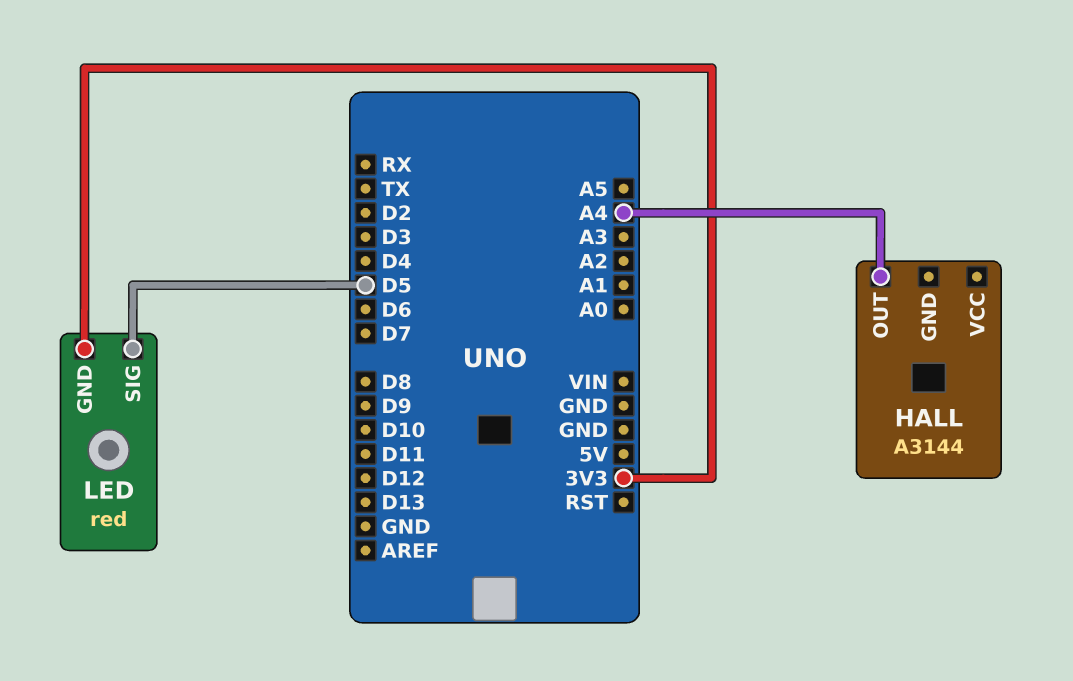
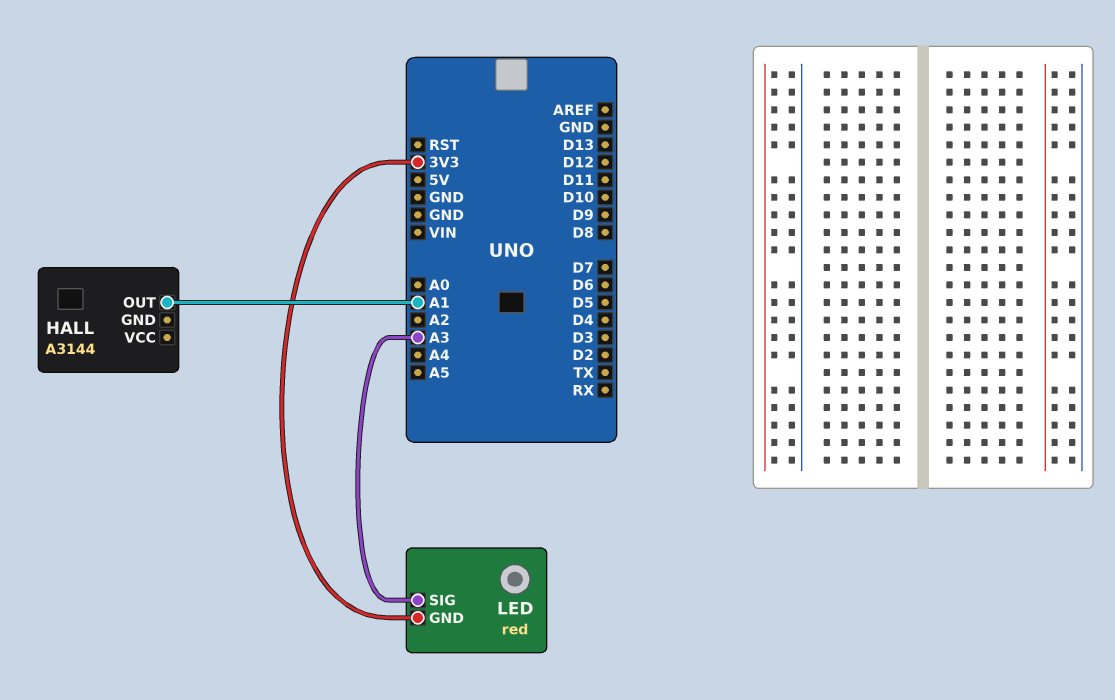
HALL pin OUT: A4 -> A1
LED pin SIG: D5 -> A3

